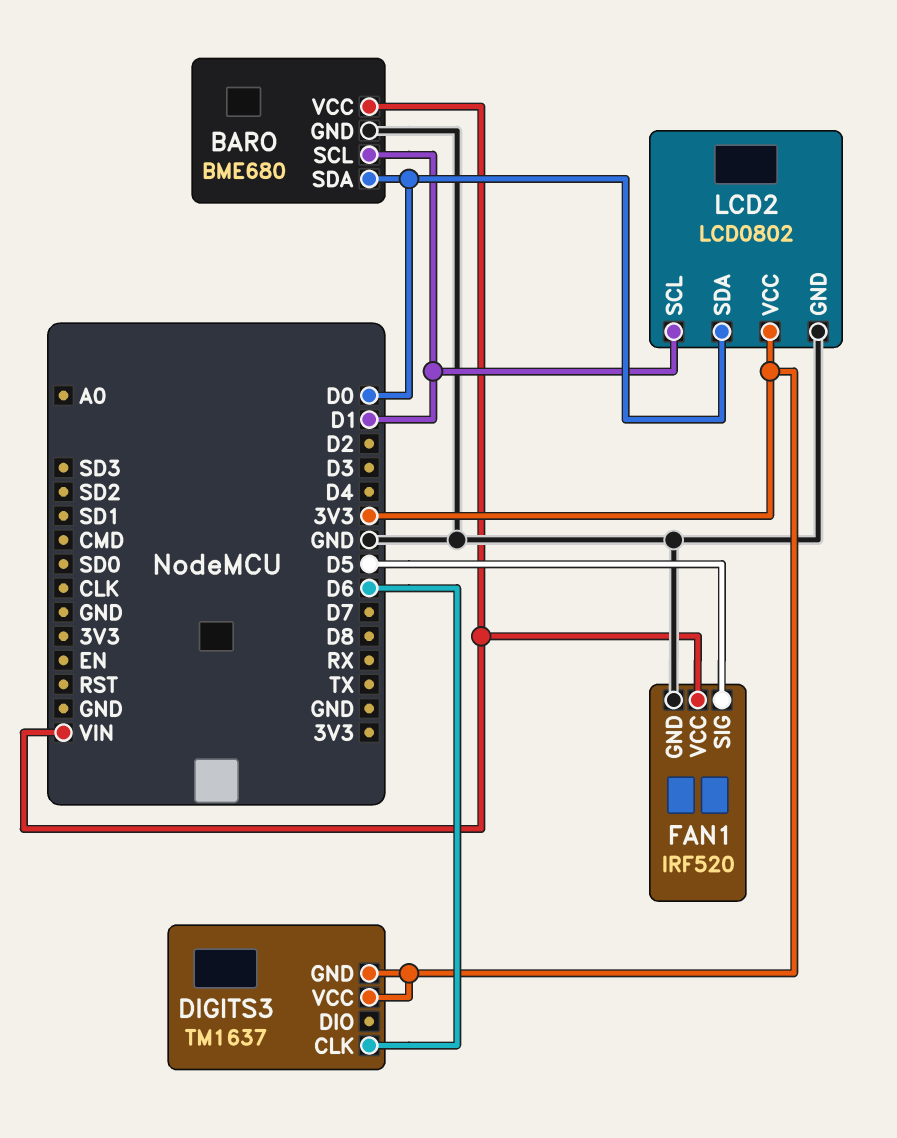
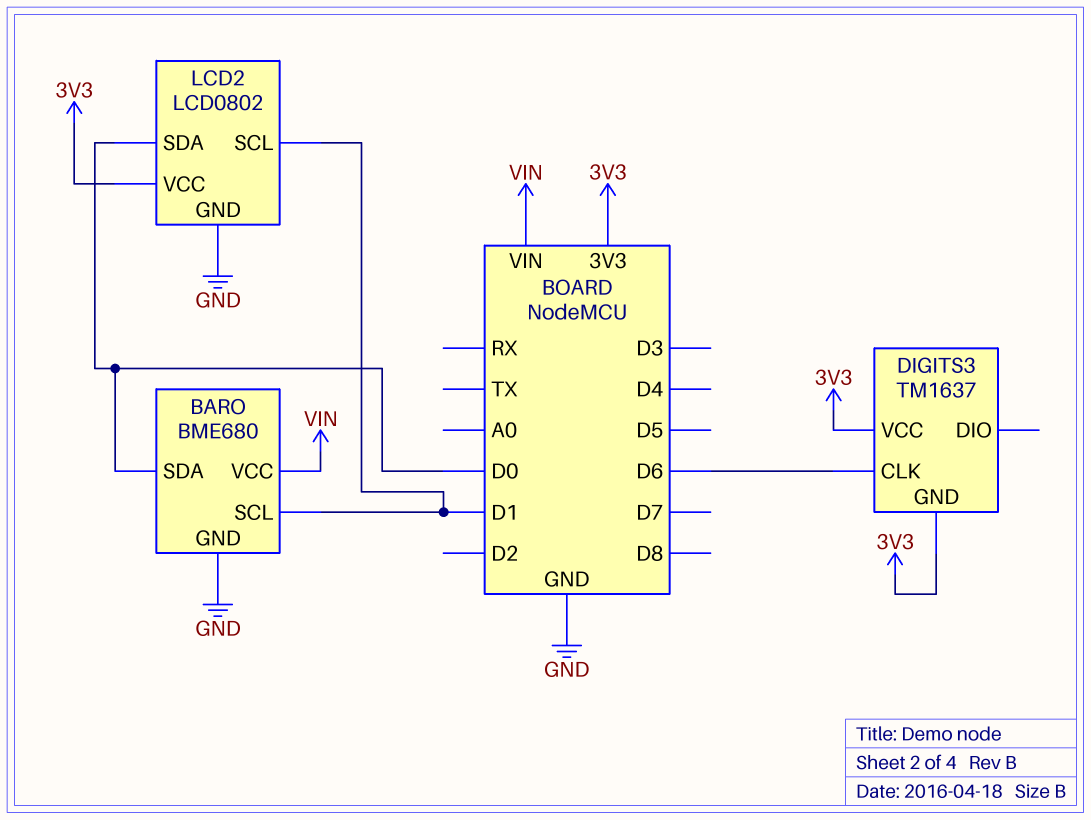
FAN1: IRF520 -> none
FAN1 pin GND: GND -> none
FAN1 pin SIG: D5 -> none
FAN1 pin VCC: VIN -> none

